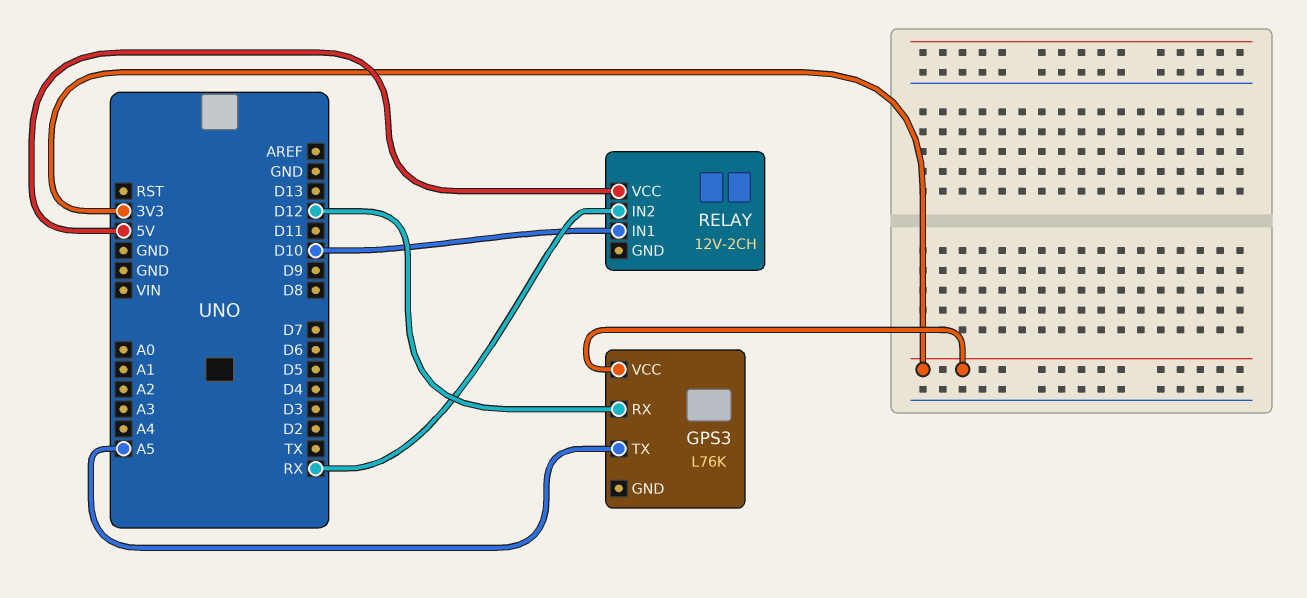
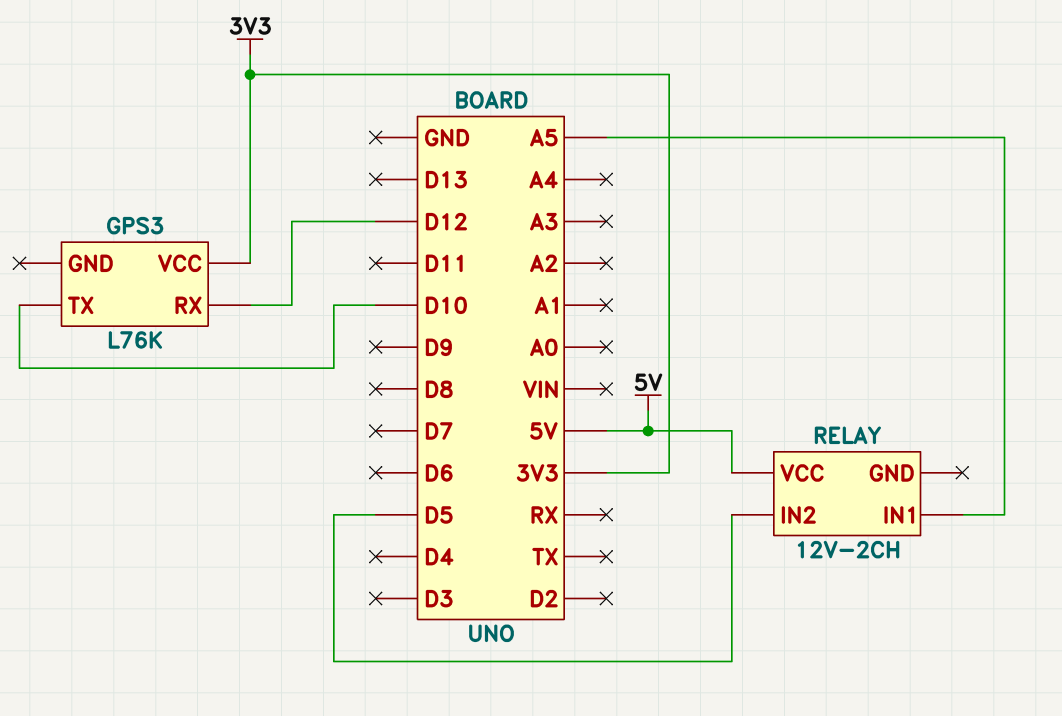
GPS3 pin TX: A5 -> D10
RELAY pin IN1: D10 -> A5
RELAY pin IN2: RX -> D5

